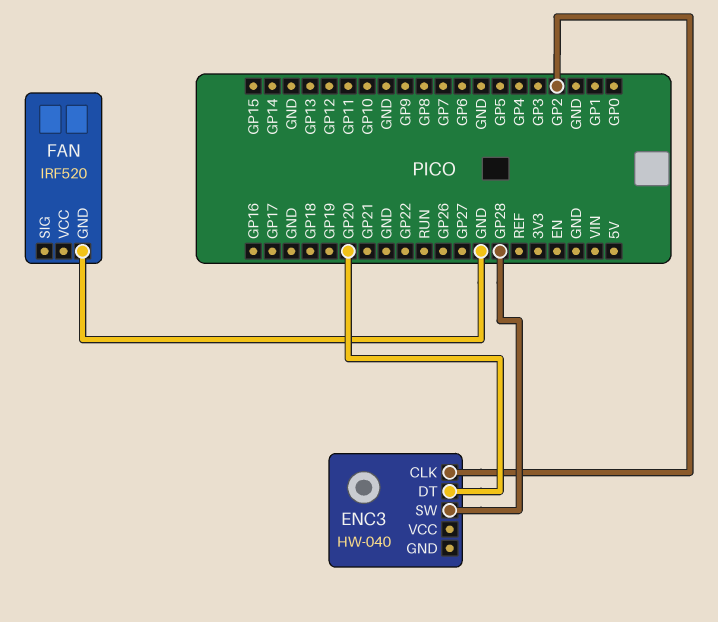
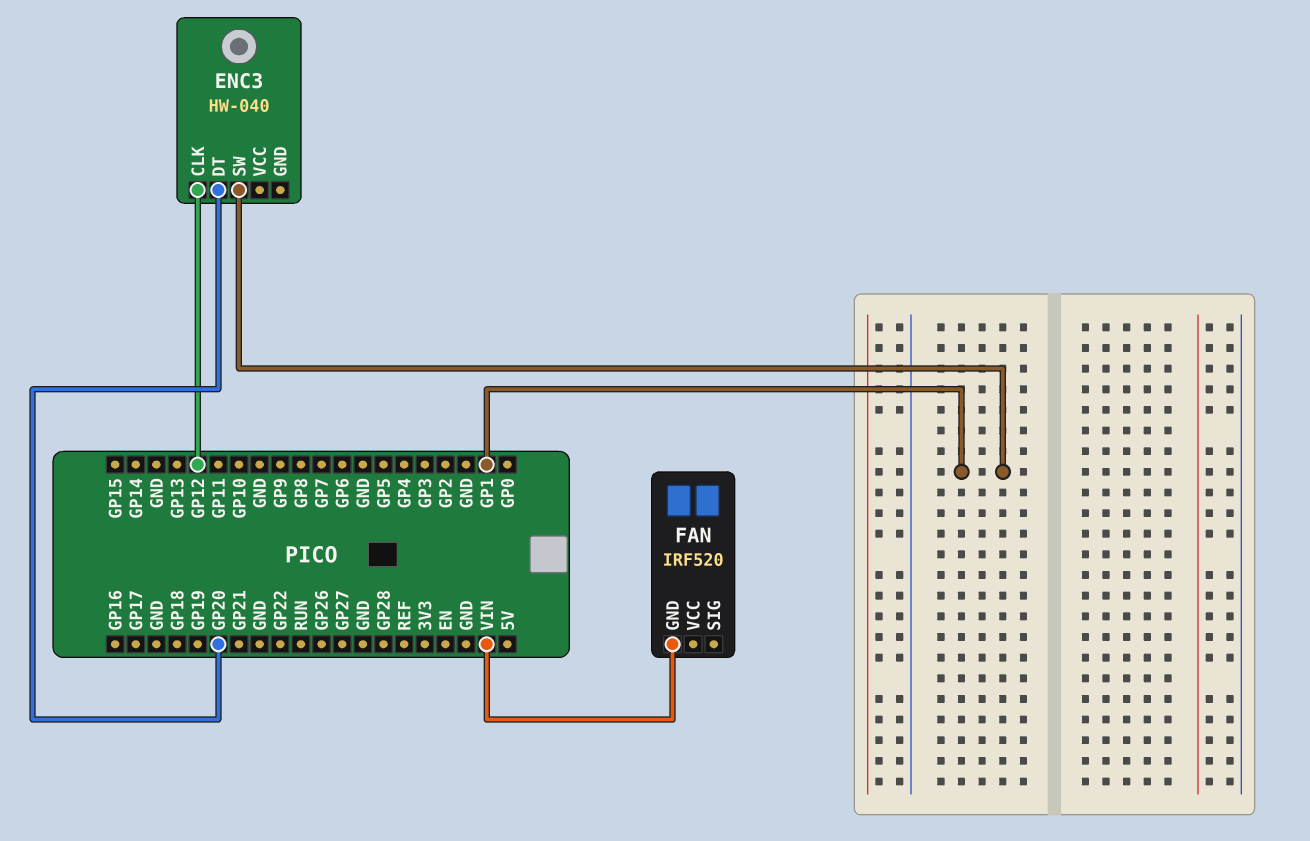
ENC3 pin CLK: GP2 -> GP12
ENC3 pin SW: GP28 -> GP1
FAN pin GND: GND -> VIN

